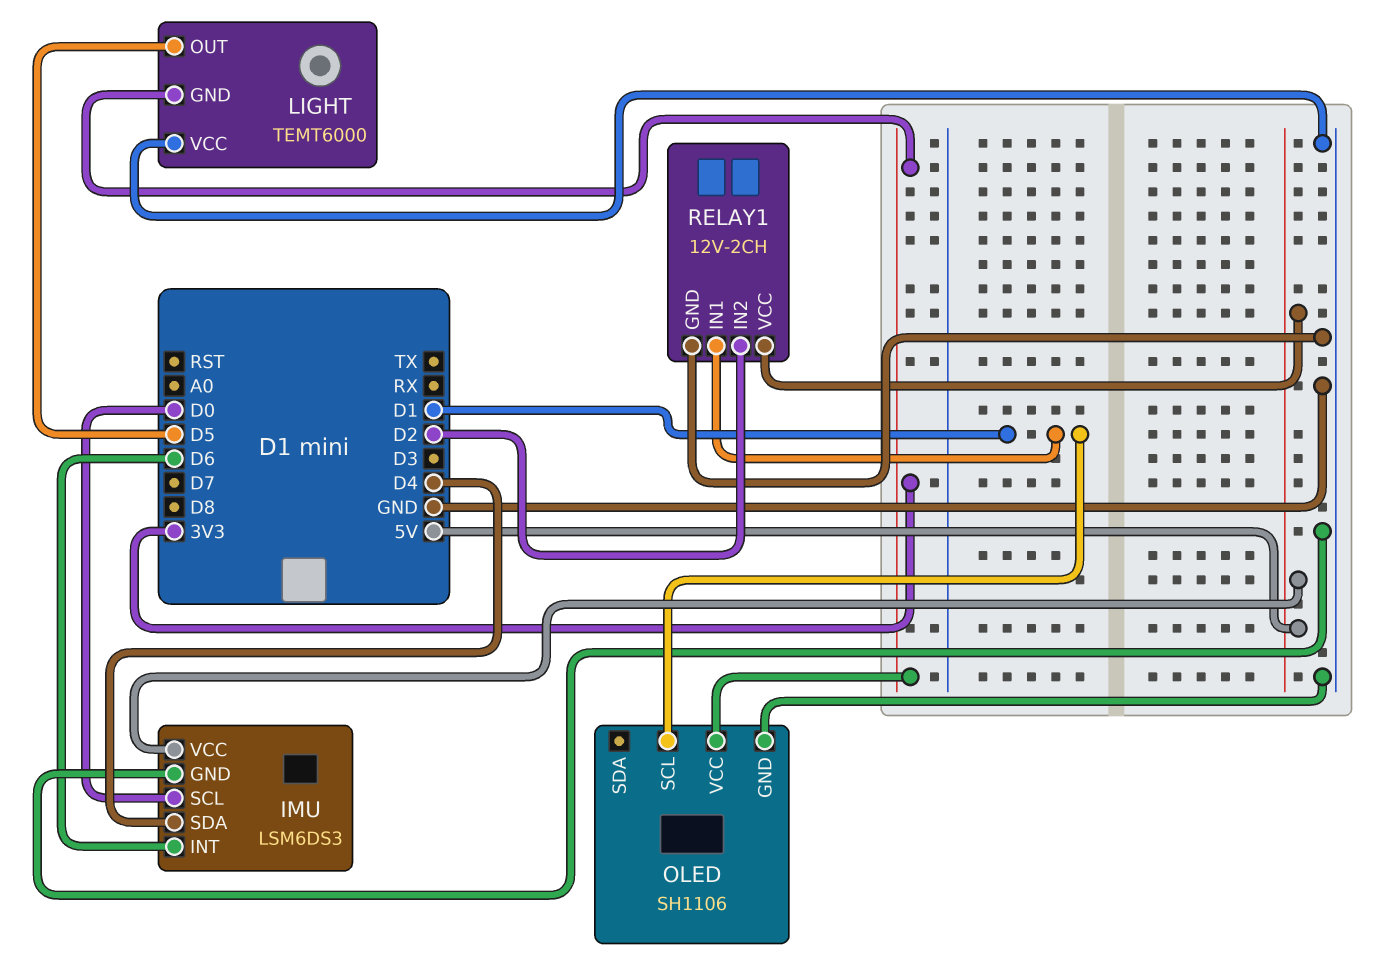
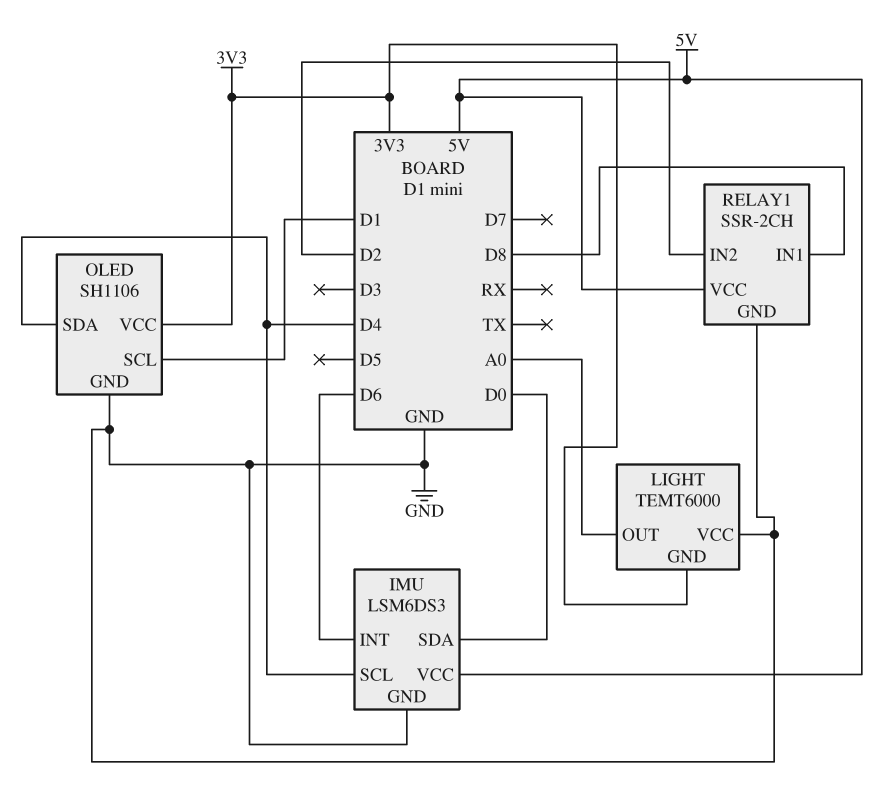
IMU pin SCL: D0 -> D4
IMU pin SDA: D4 -> D0
LIGHT pin OUT: D5 -> A0
OLED pin SDA: none -> D4
RELAY1: 12V-2CH -> SSR-2CH
RELAY1 pin IN1: D1 -> D8

